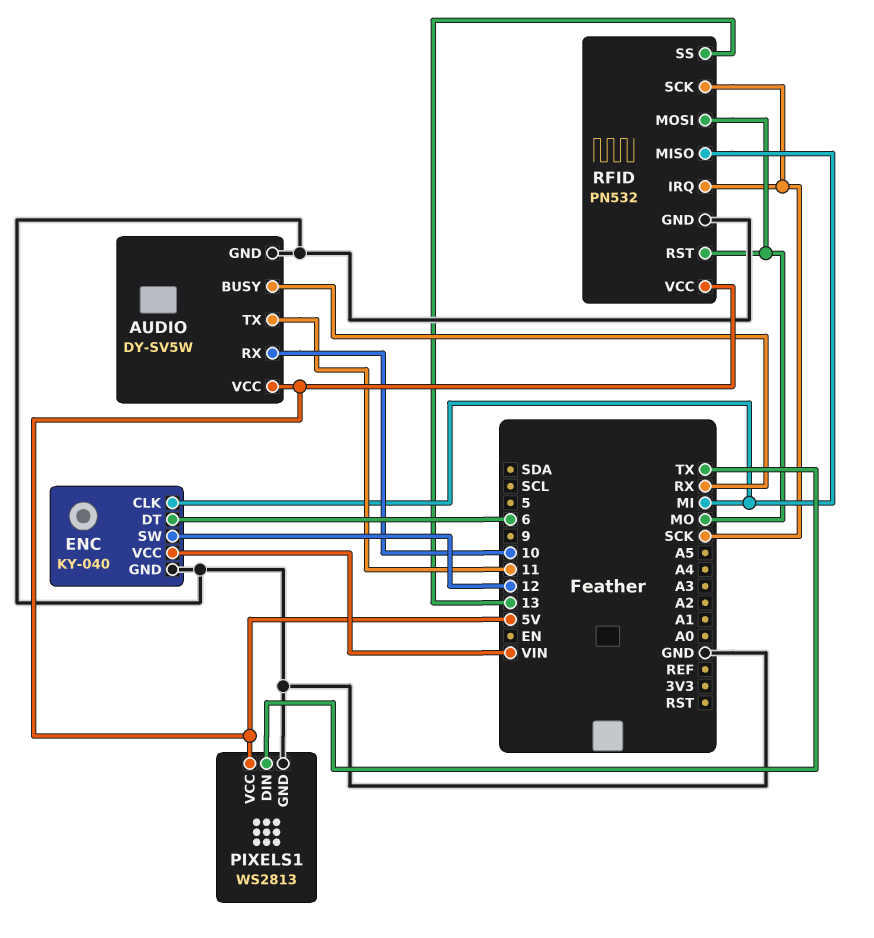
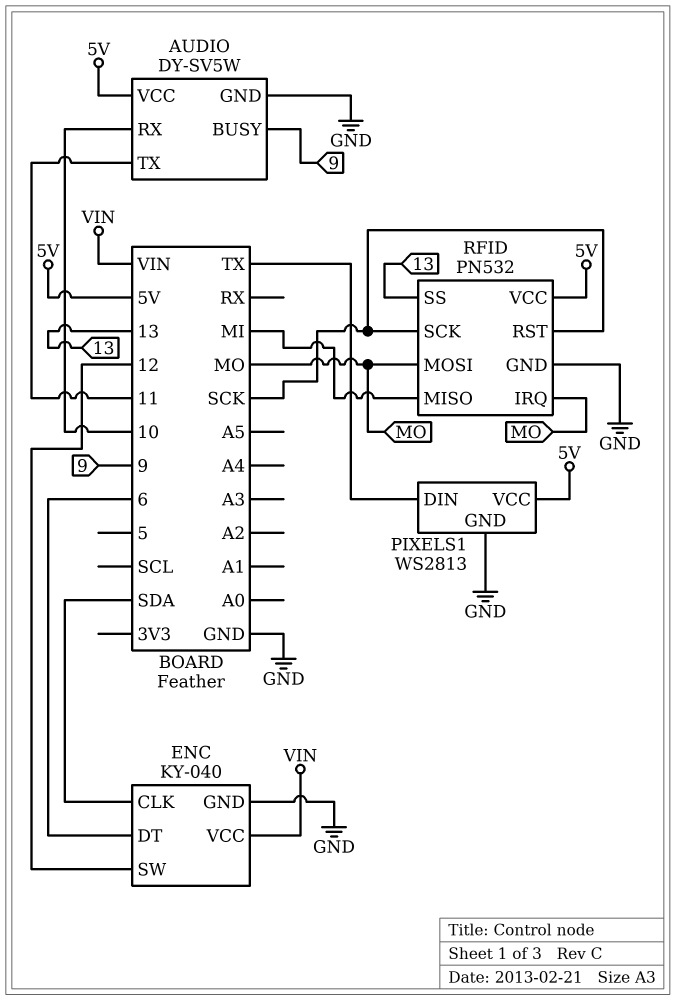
AUDIO pin BUSY: RX -> 9
ENC pin CLK: MI -> SDA
RFID pin IRQ: SCK -> MO
RFID pin RST: MO -> SCK

